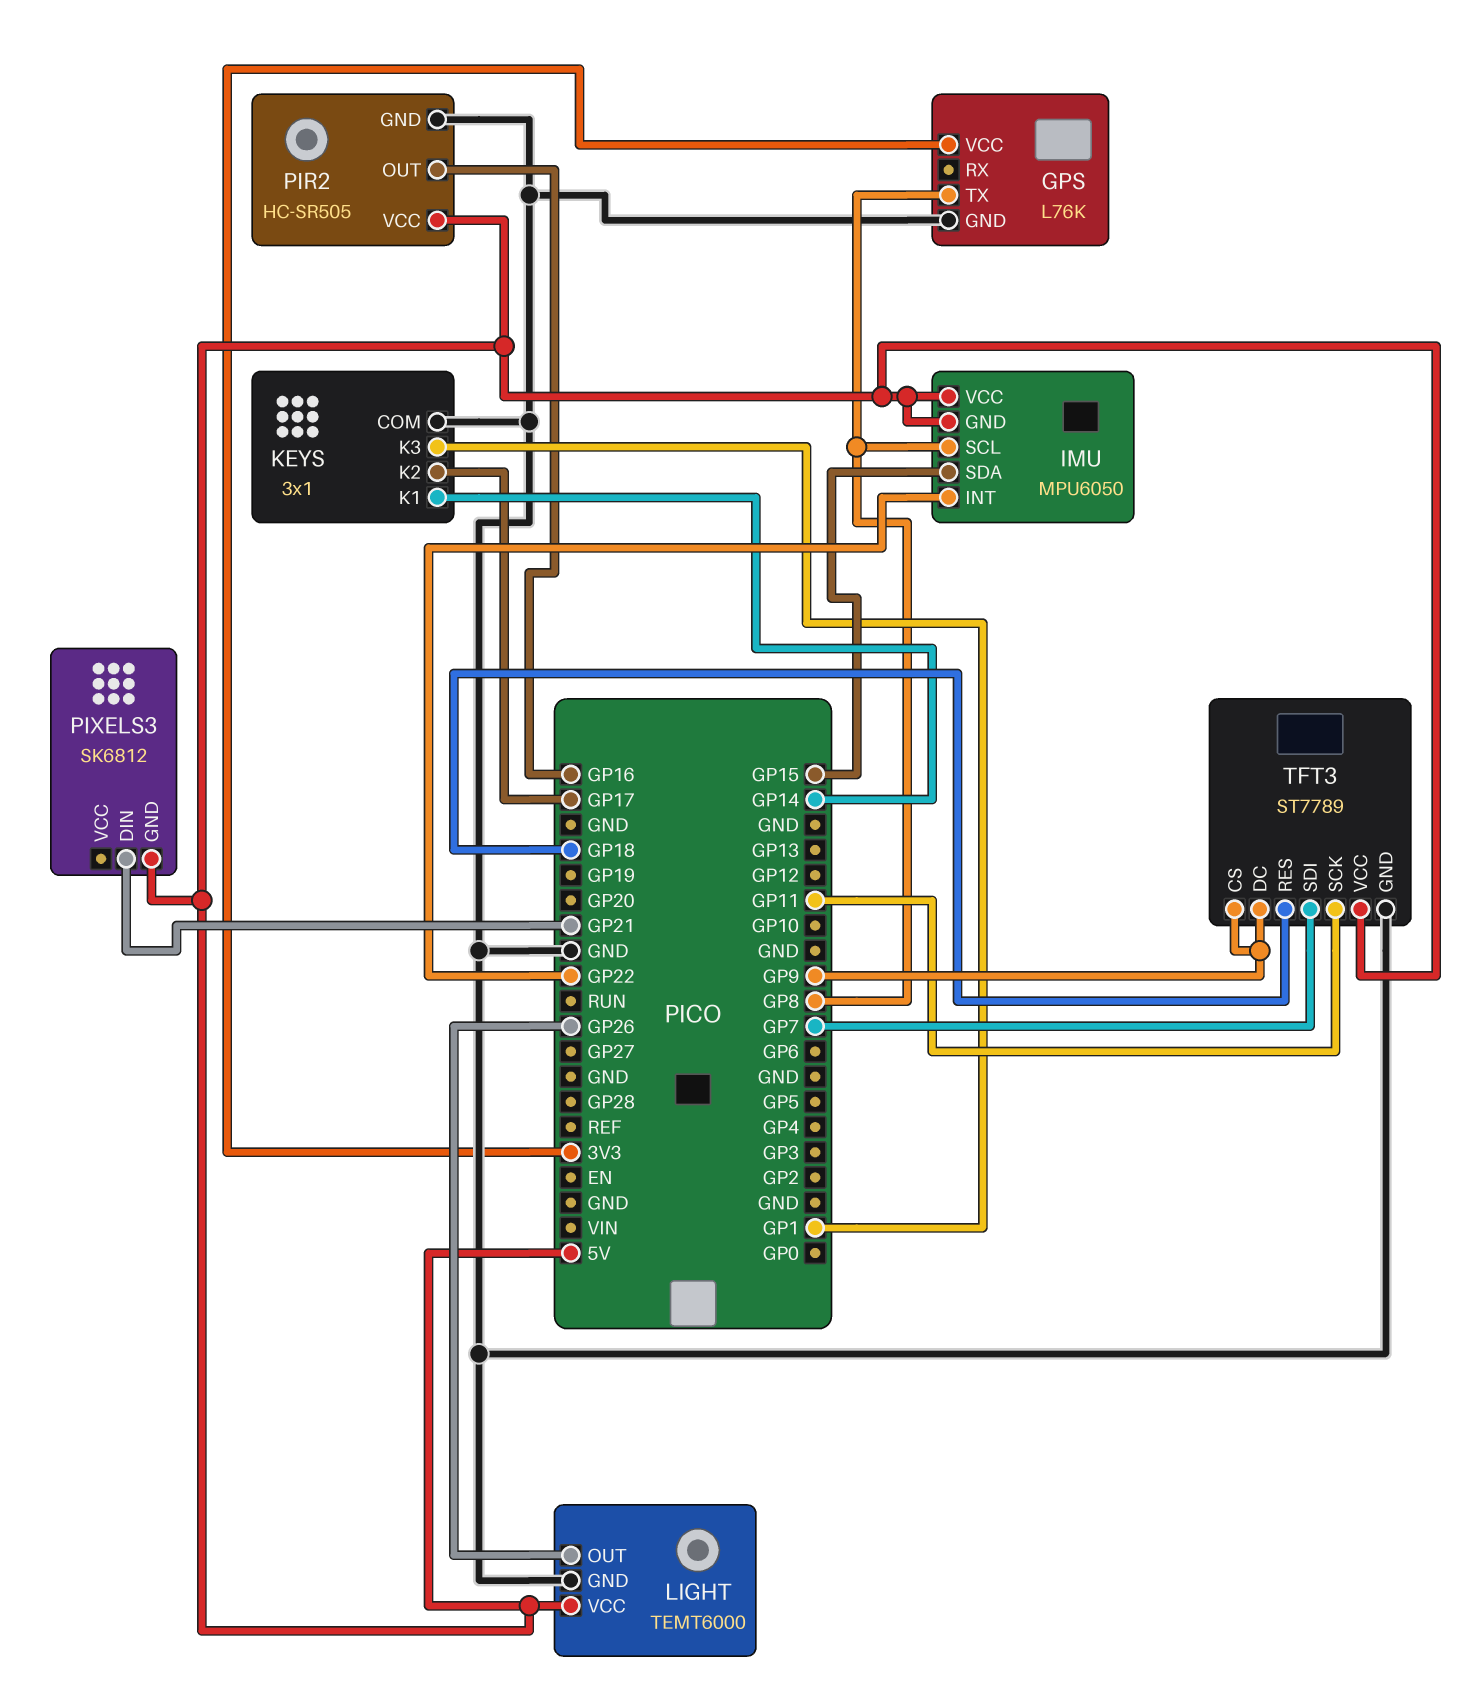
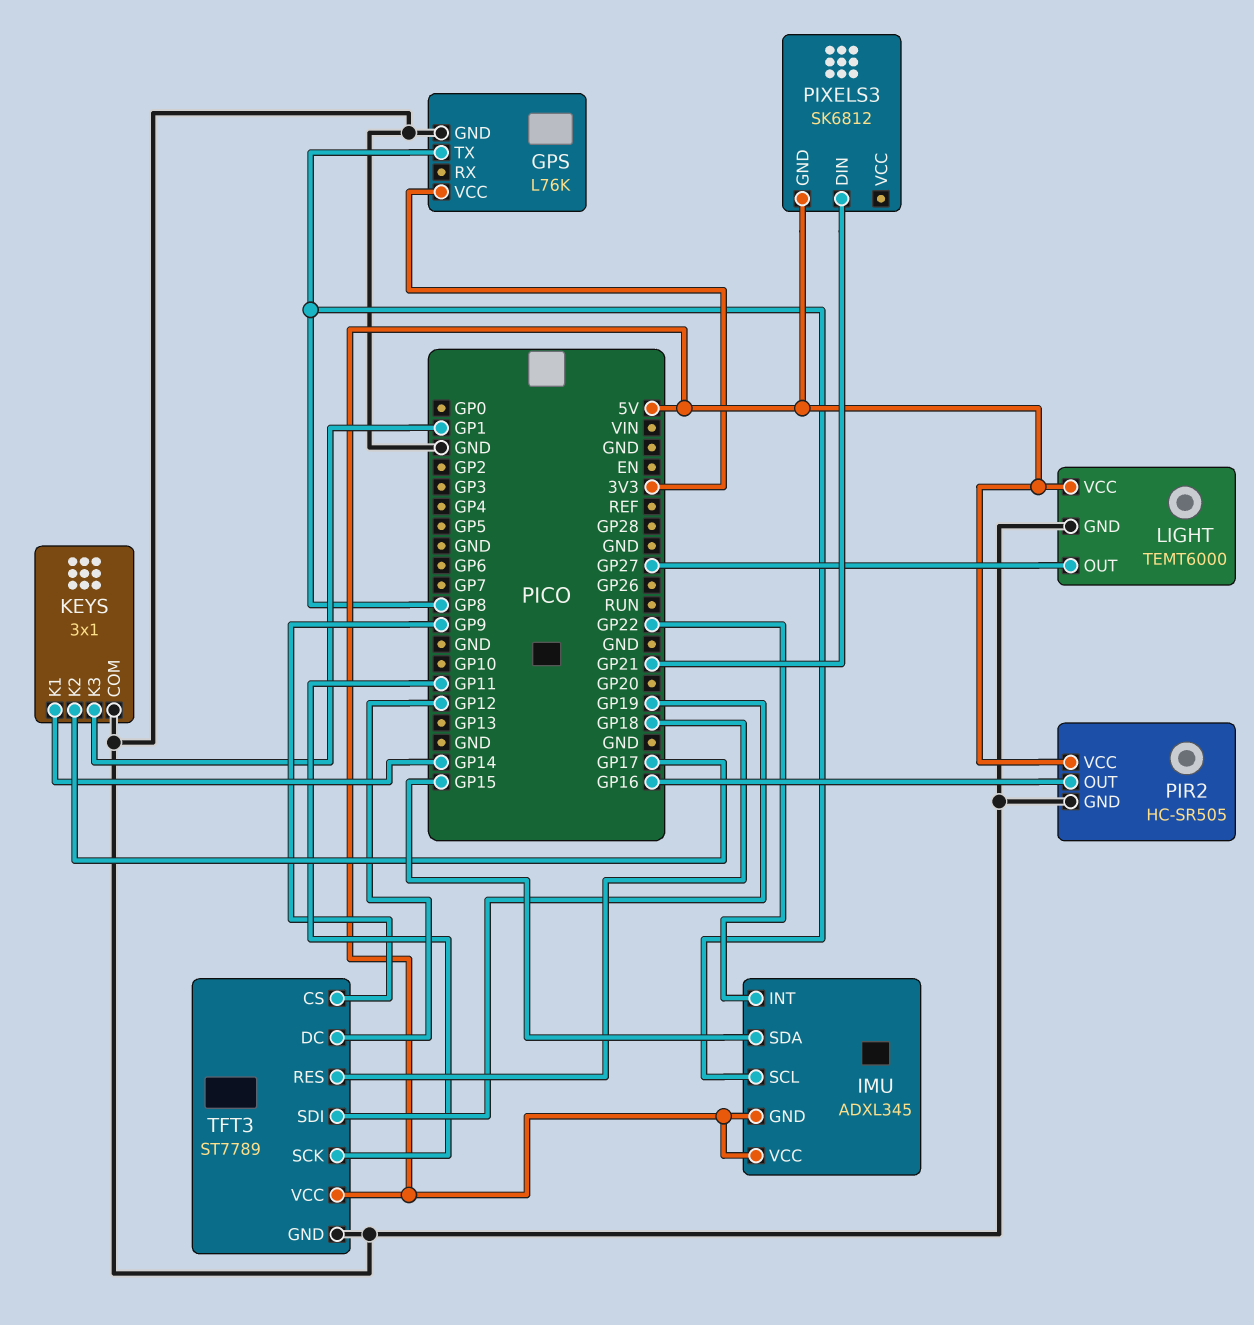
IMU: MPU6050 -> ADXL345
LIGHT pin OUT: GP26 -> GP27
TFT3 pin DC: GP9 -> GP12
TFT3 pin SDI: GP7 -> GP19

